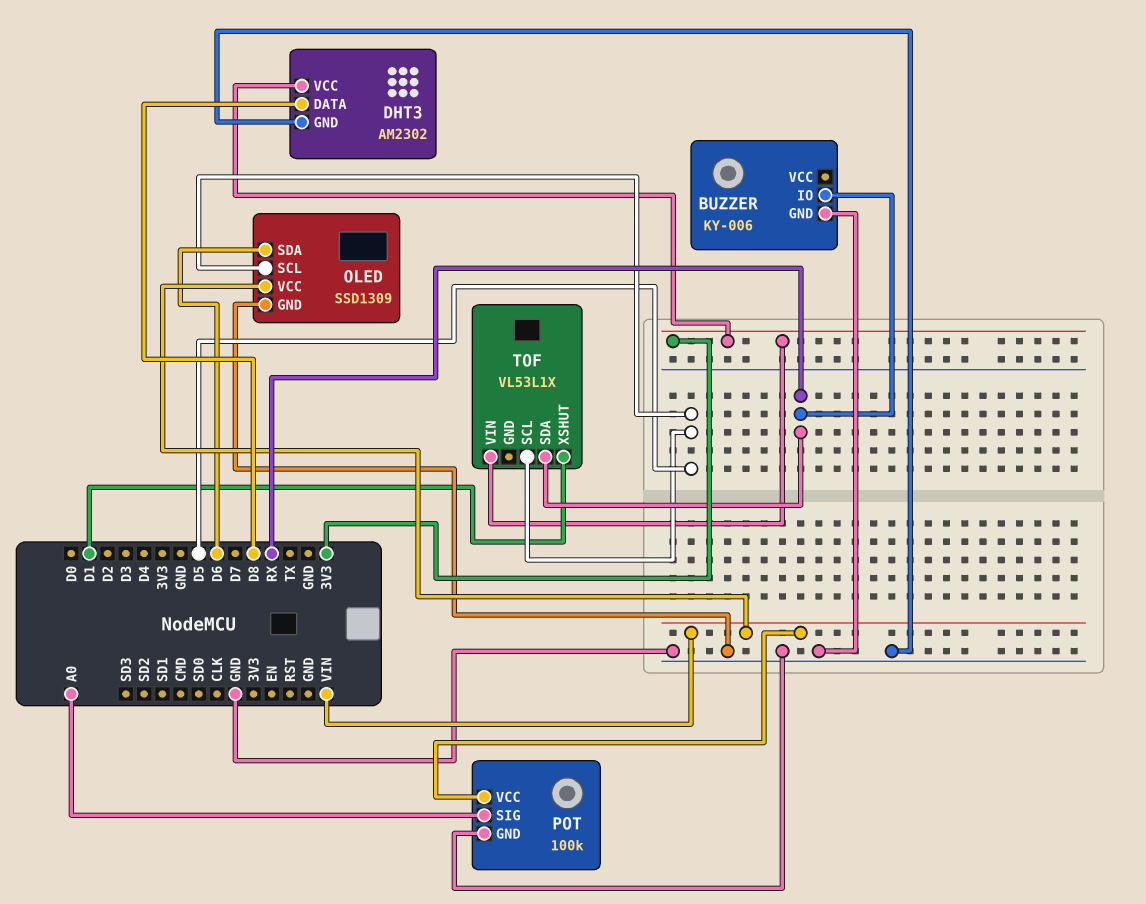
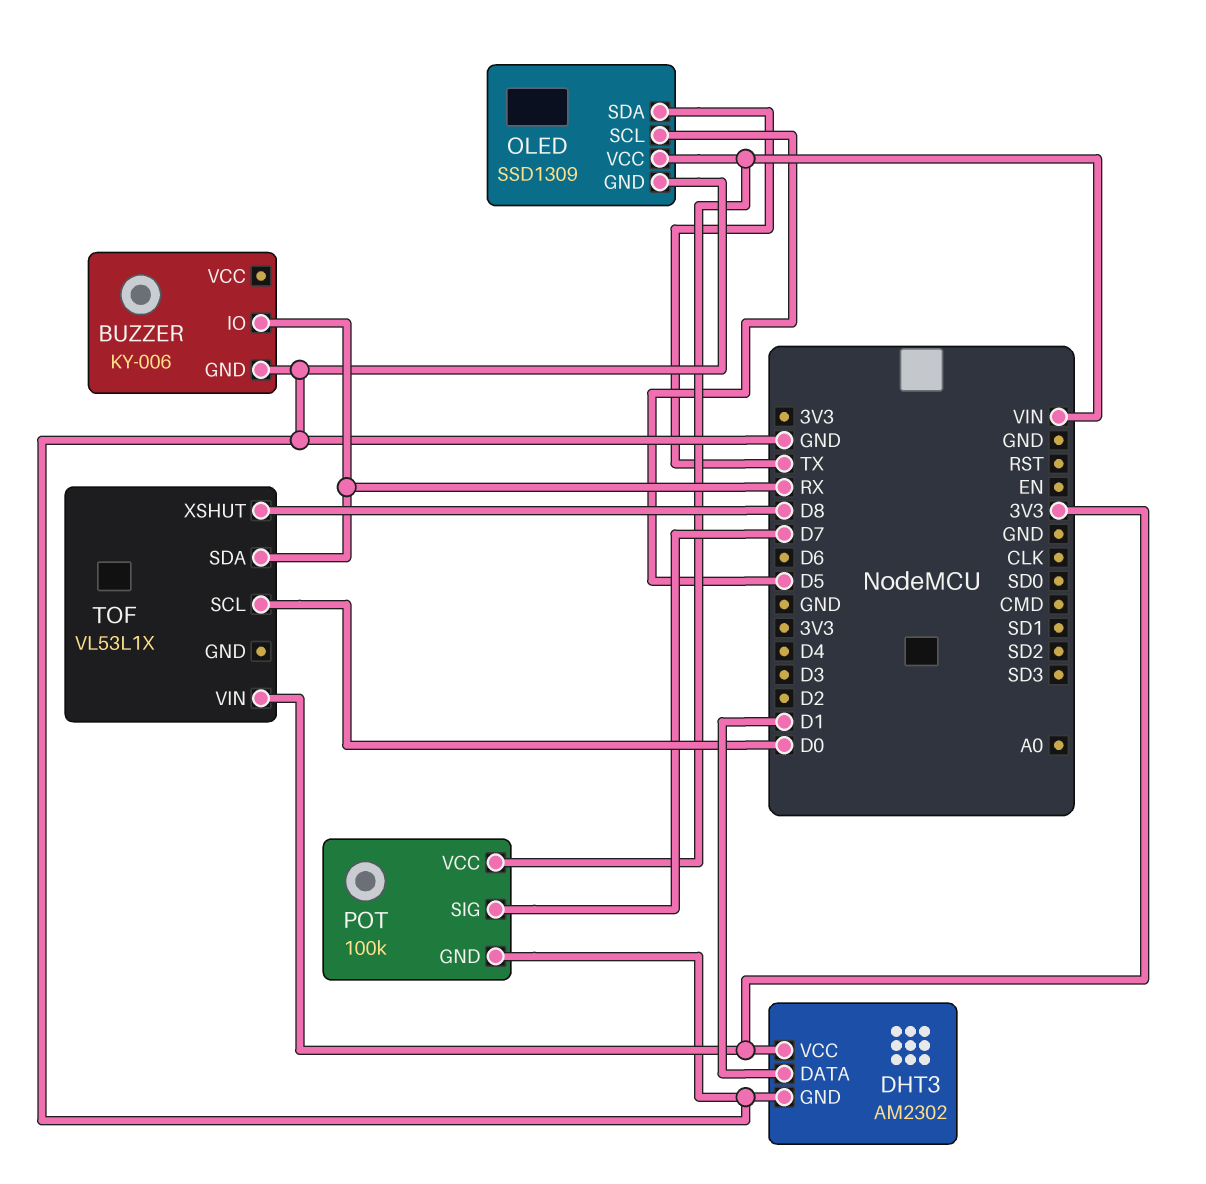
DHT3 pin DATA: D8 -> D1
OLED pin SDA: D6 -> TX
POT pin SIG: A0 -> D7
TOF pin SCL: D5 -> D0
TOF pin XSHUT: D1 -> D8

